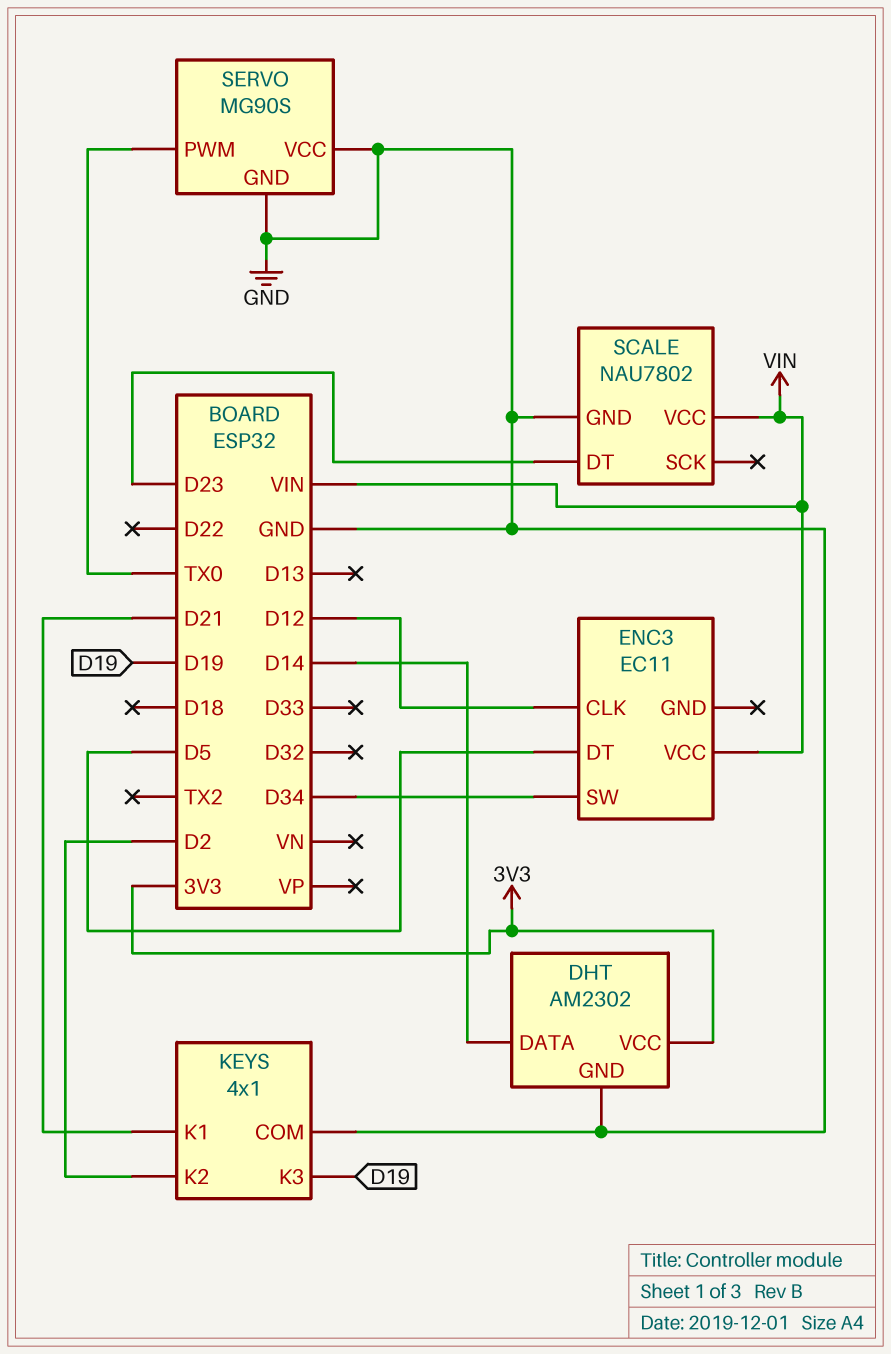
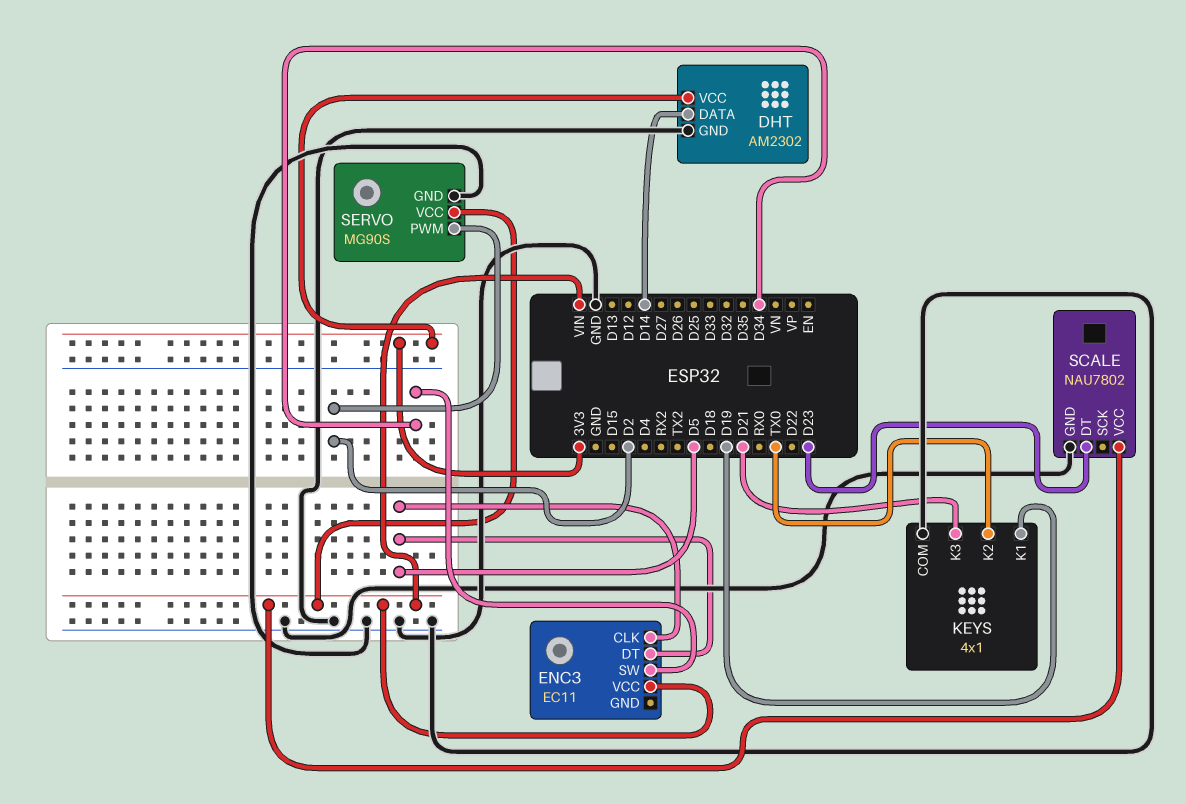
ENC3 pin CLK: D12 -> D5
KEYS pin K1: D21 -> D19
KEYS pin K2: D2 -> TX0
KEYS pin K3: D19 -> D21
SERVO pin PWM: TX0 -> D2
SERVO pin VCC: GND -> VIN

